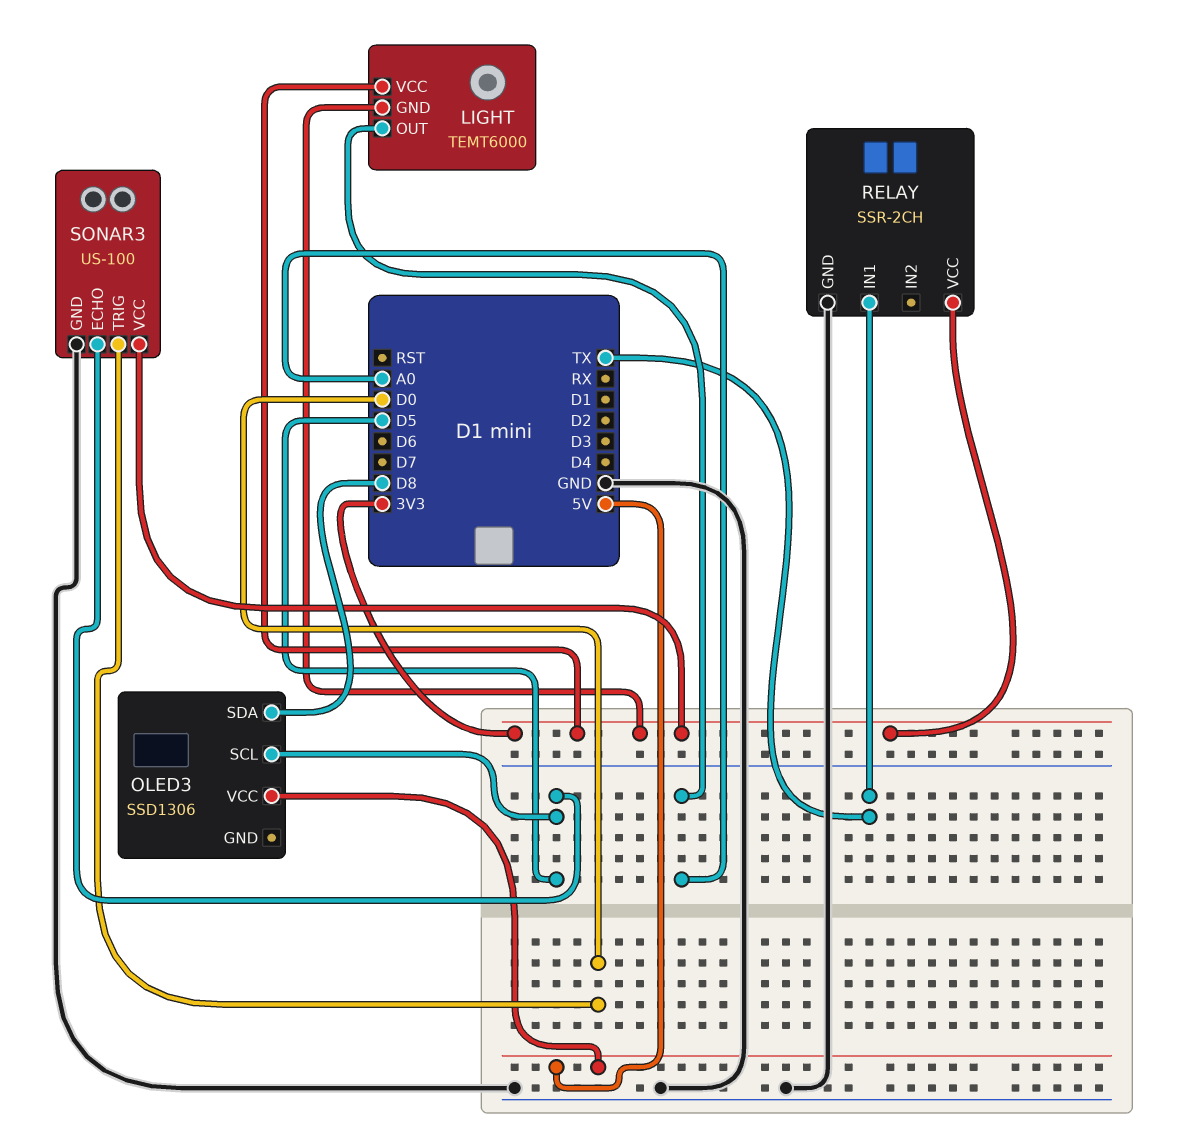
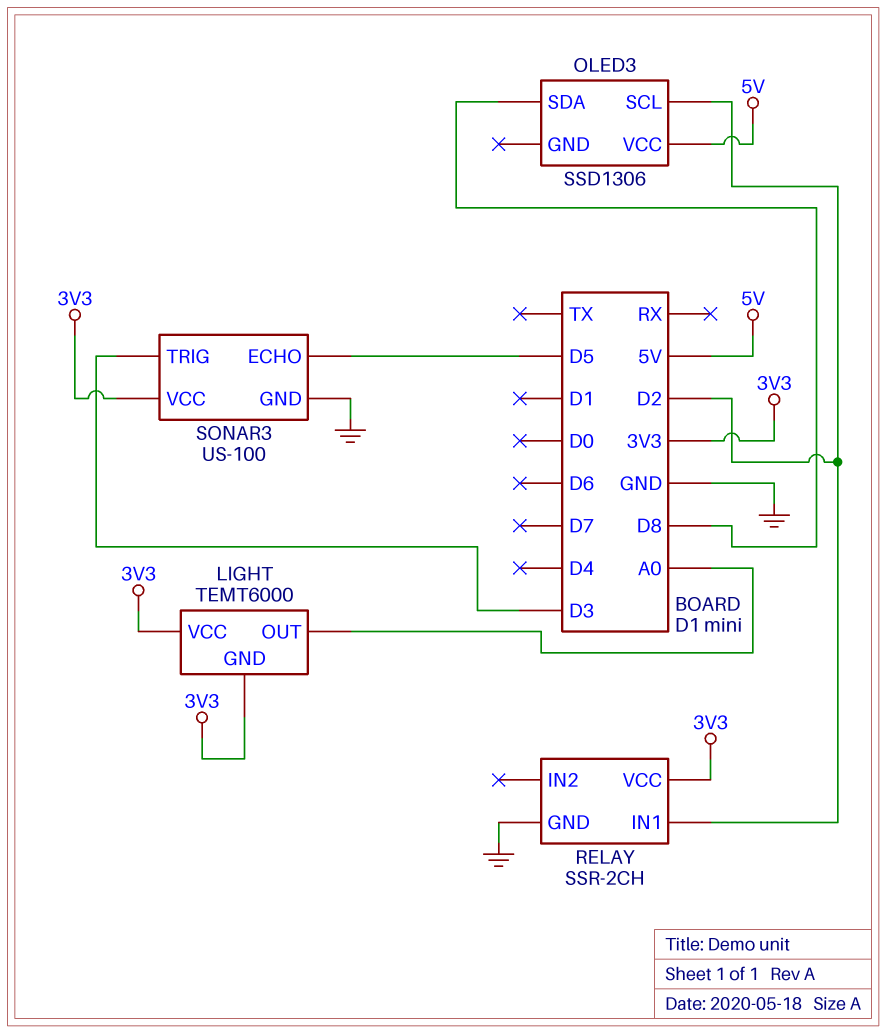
OLED3 pin SCL: D5 -> D2
RELAY pin IN1: TX -> D2
SONAR3 pin TRIG: D0 -> D3

